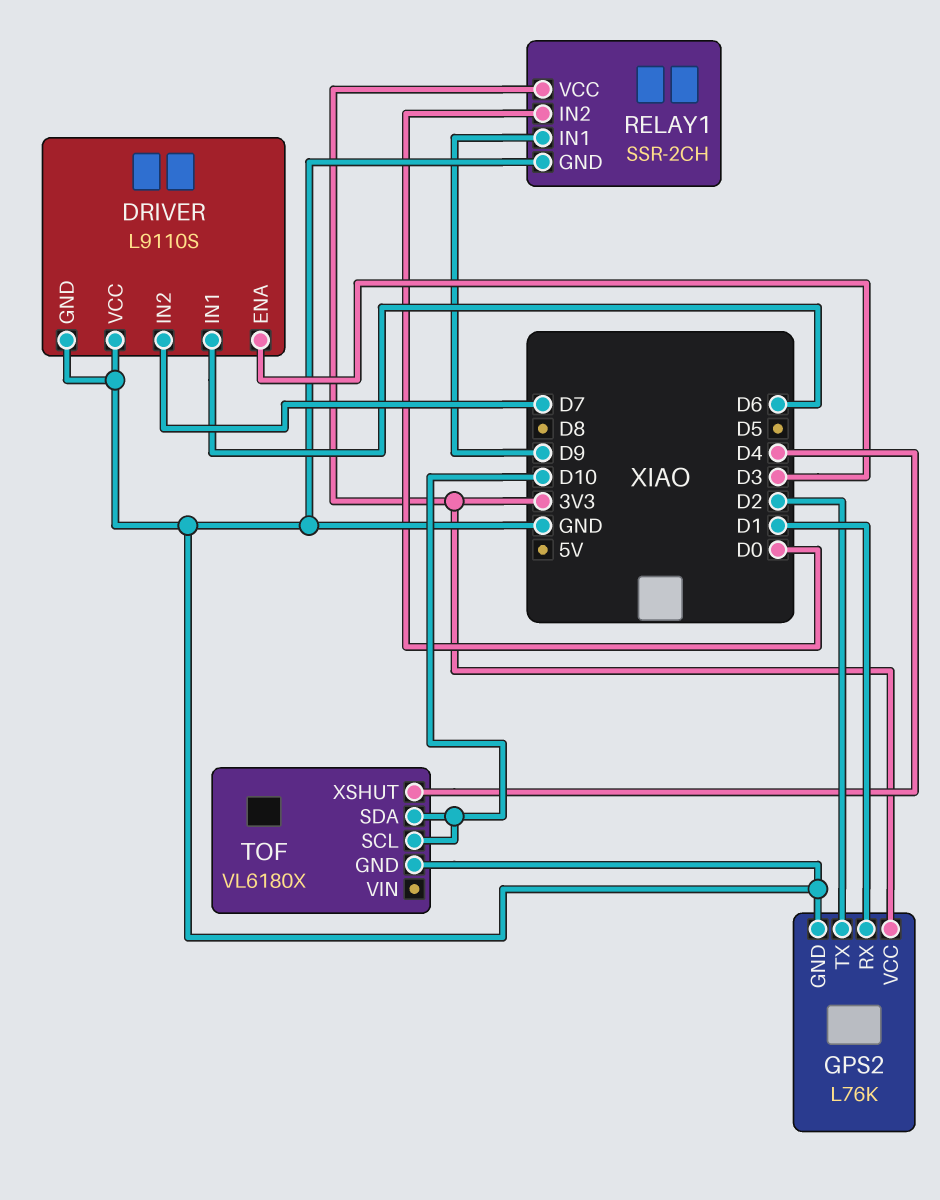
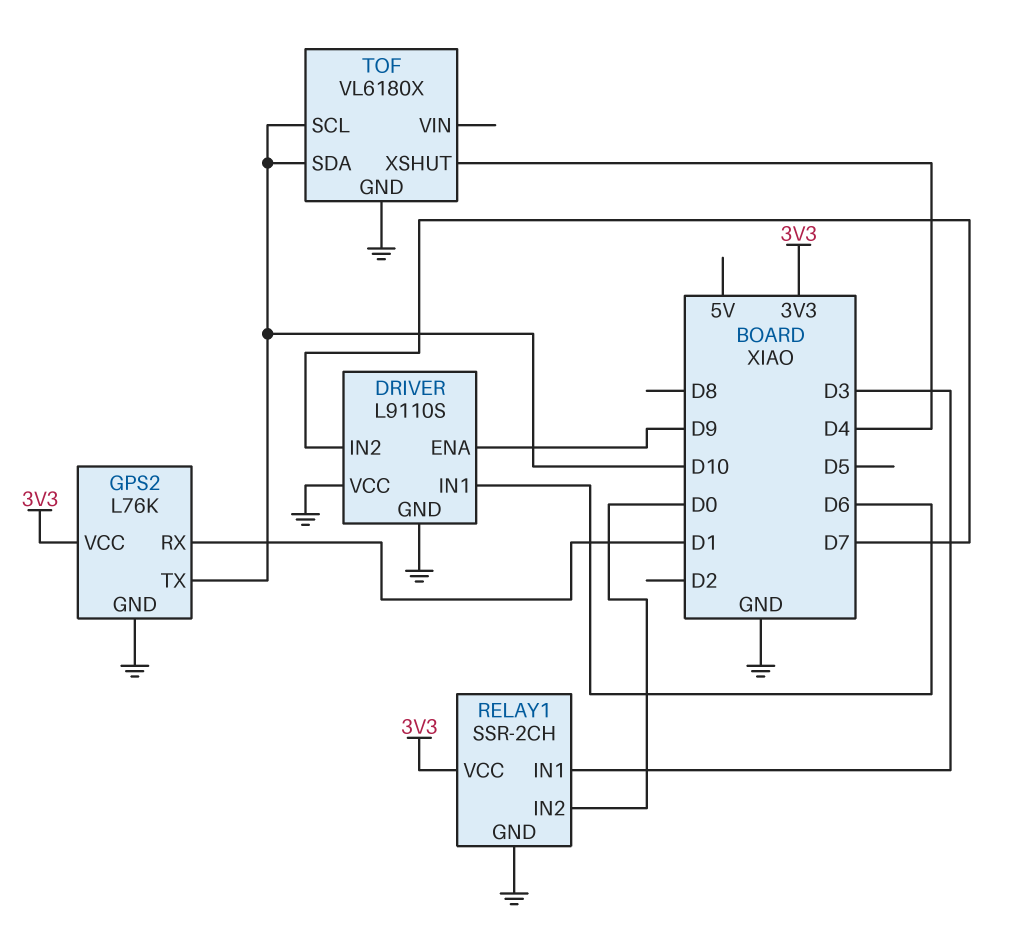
DRIVER pin ENA: D3 -> D9
GPS2 pin TX: D2 -> D10
RELAY1 pin IN1: D9 -> D3

